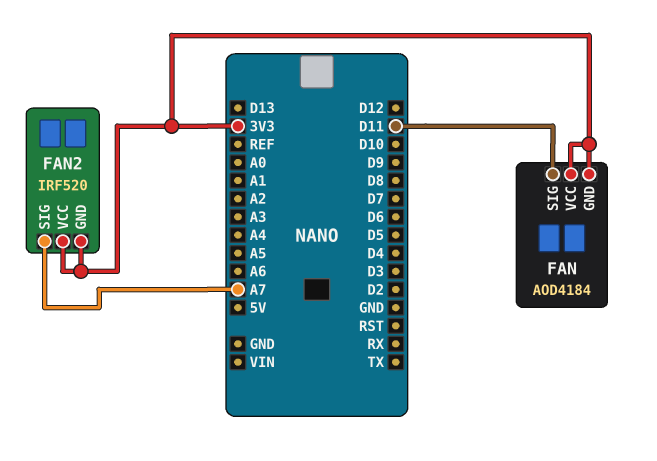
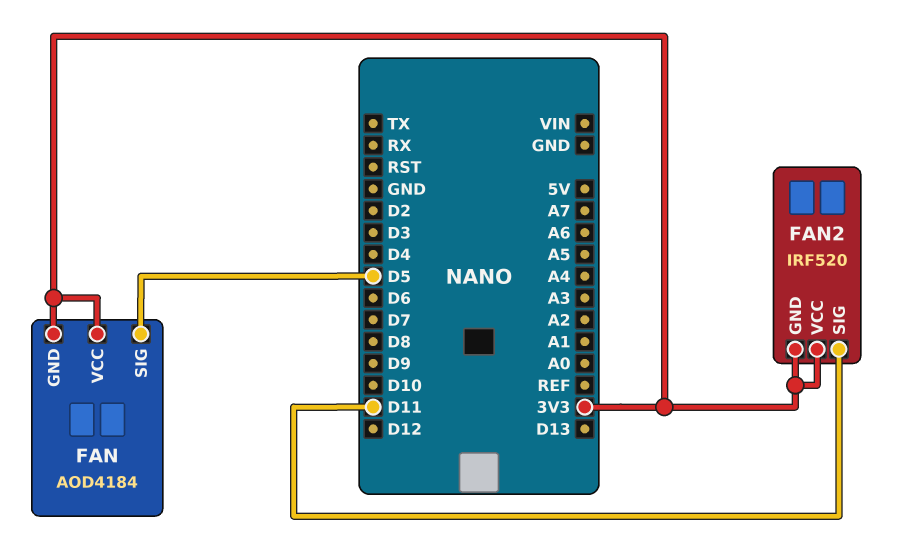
FAN pin SIG: D11 -> D5
FAN2 pin SIG: A7 -> D11

